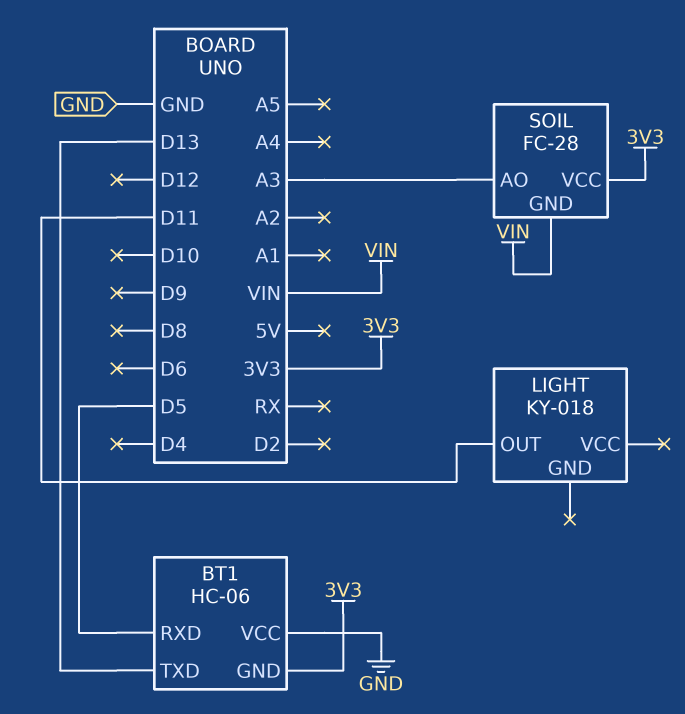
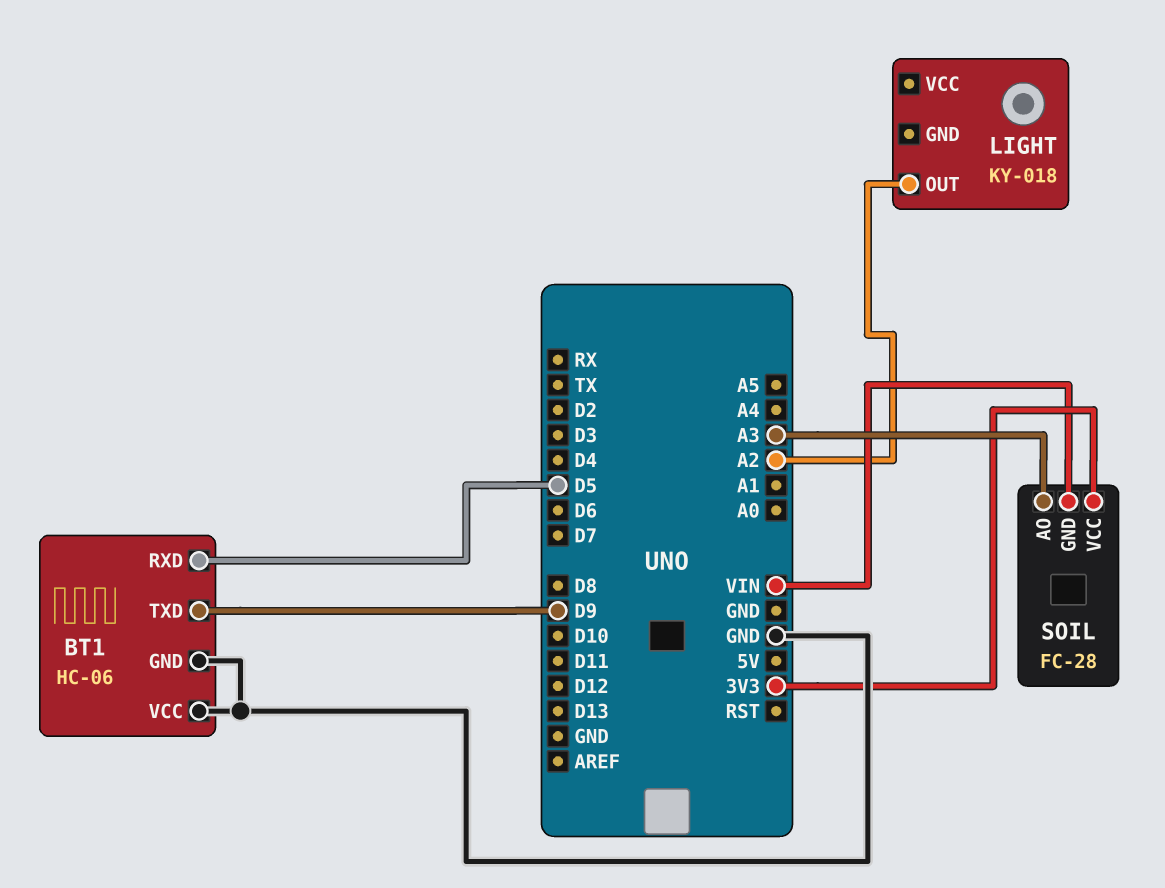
BT1 pin GND: 3V3 -> GND
BT1 pin TXD: D13 -> D9
LIGHT pin OUT: D11 -> A2

